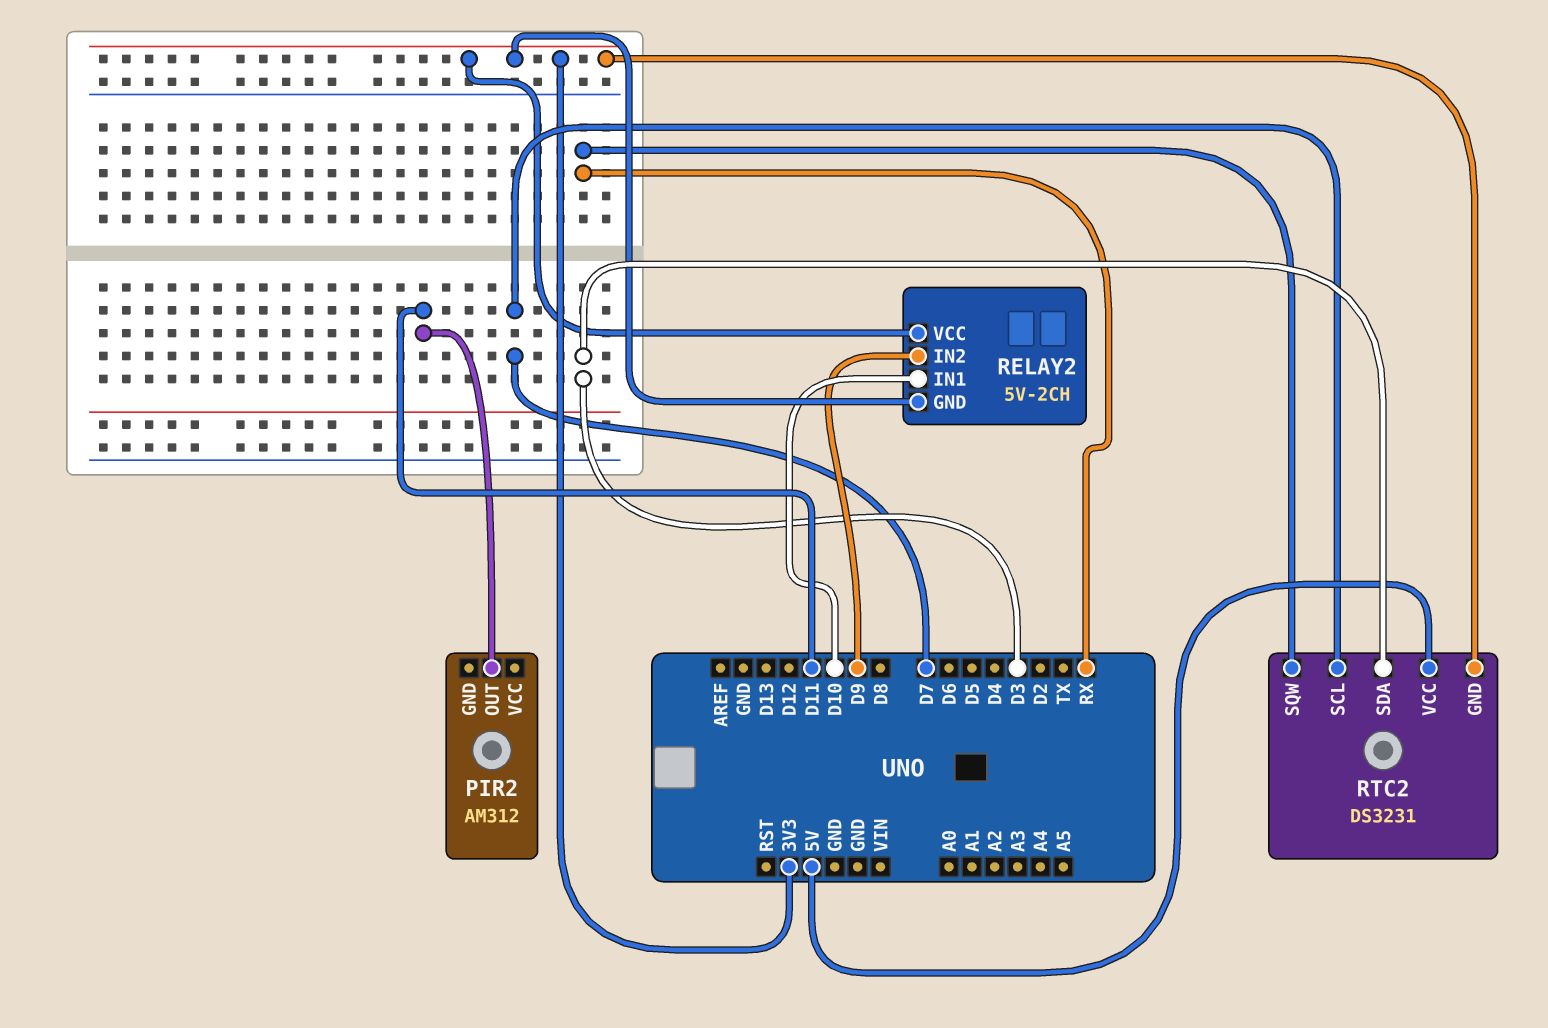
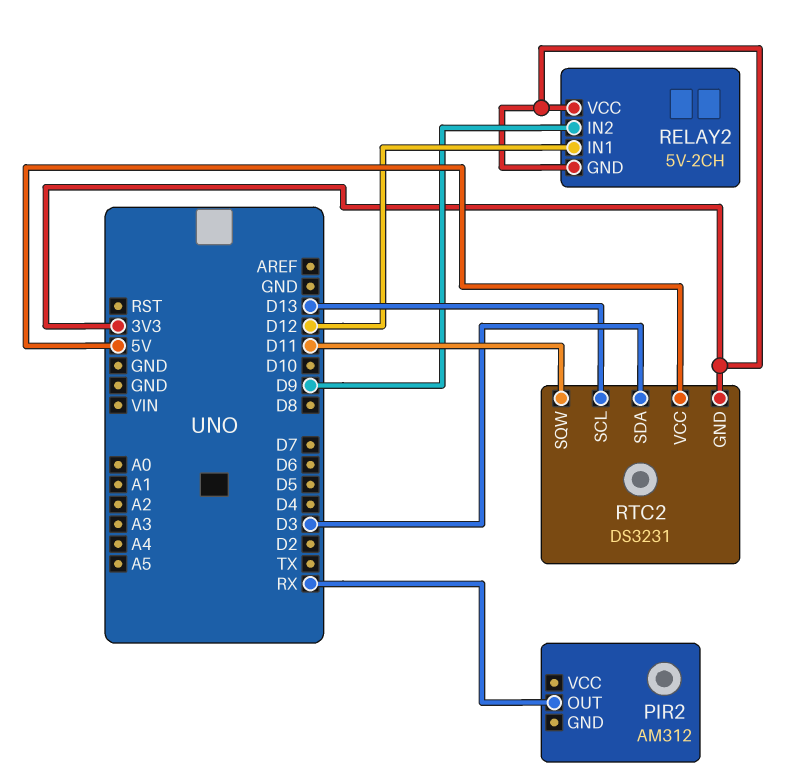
PIR2 pin OUT: D11 -> RX
RELAY2 pin IN1: D10 -> D12
RTC2 pin SCL: D7 -> D13
RTC2 pin SQW: RX -> D11

